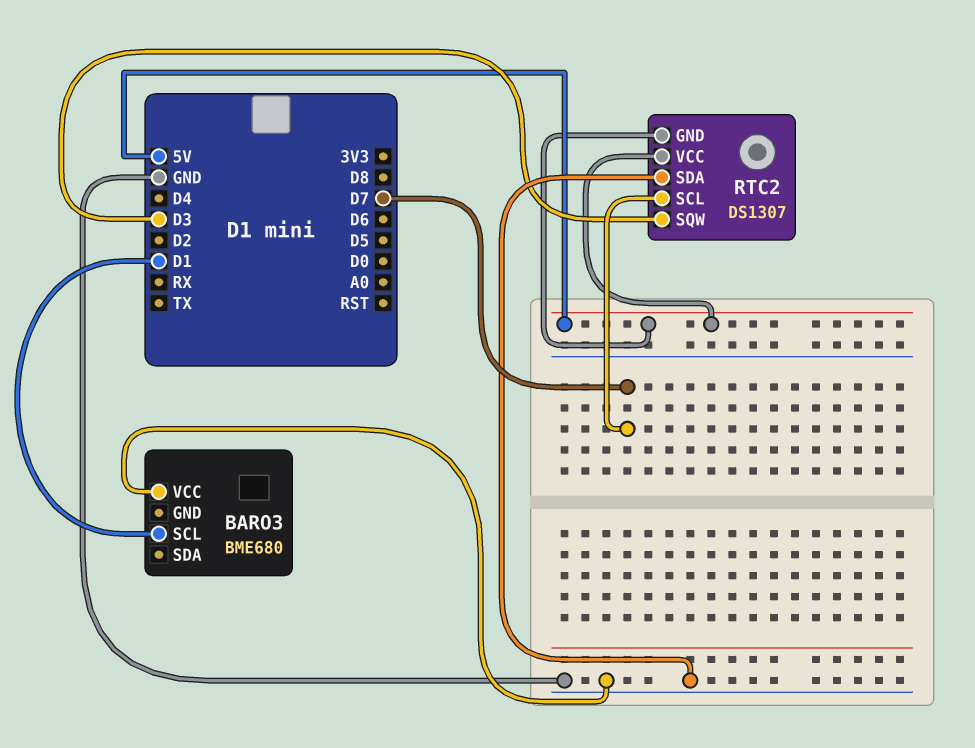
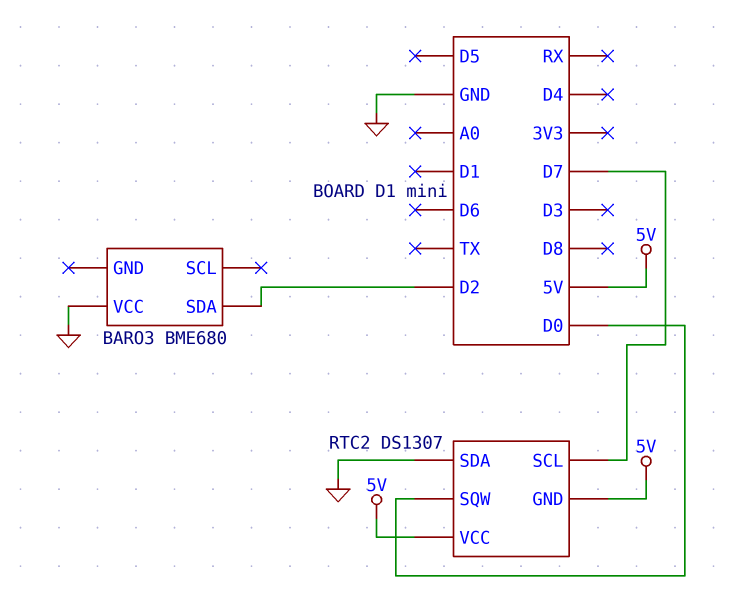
BARO3 pin SCL: D1 -> none
BARO3 pin SDA: none -> D2
RTC2 pin SQW: D3 -> D0

